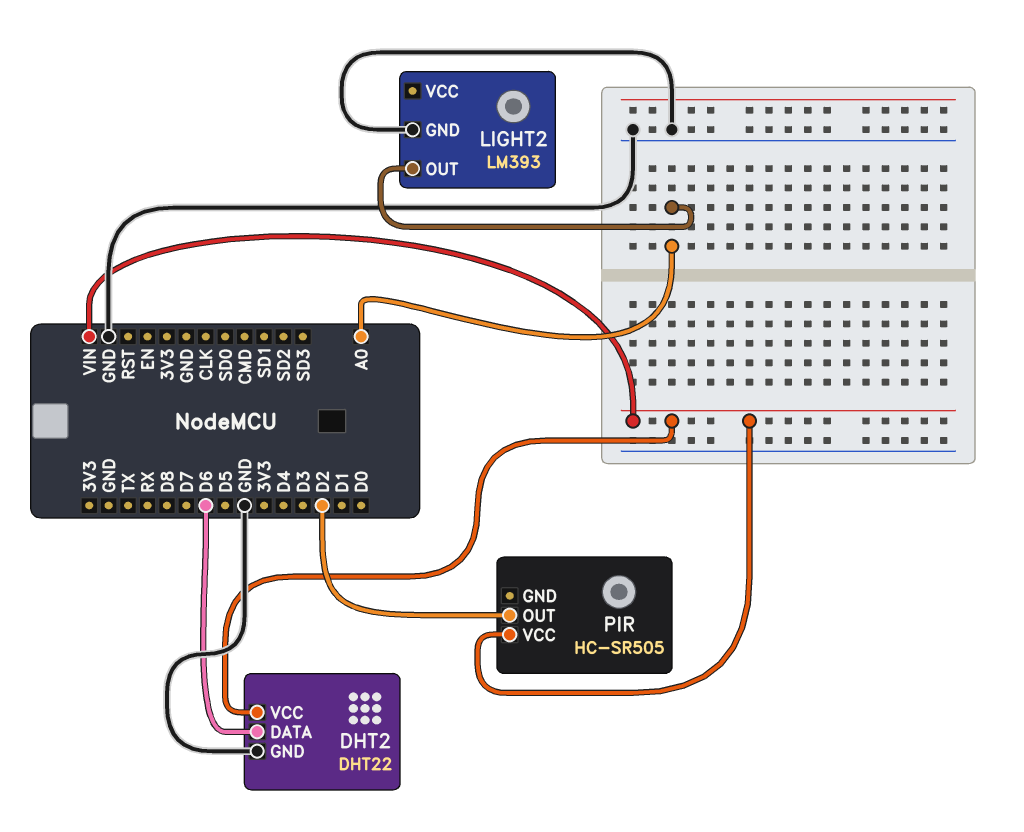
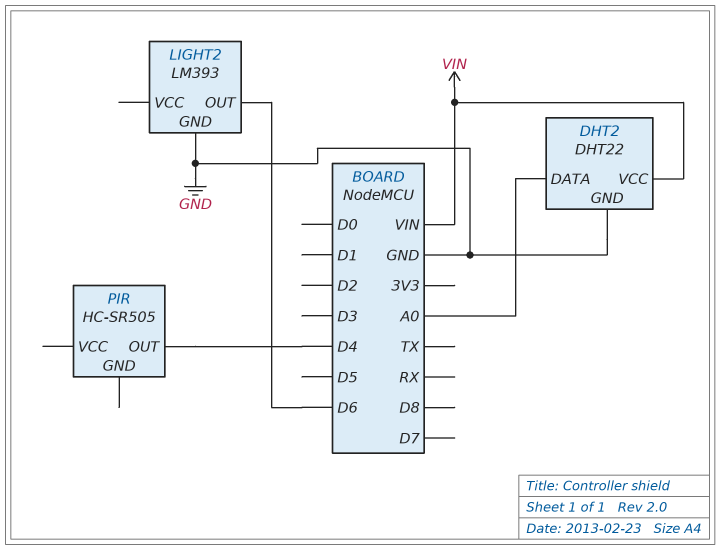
DHT2 pin DATA: D6 -> A0
LIGHT2 pin OUT: A0 -> D6
PIR pin OUT: D2 -> D4
PIR pin VCC: VIN -> none

